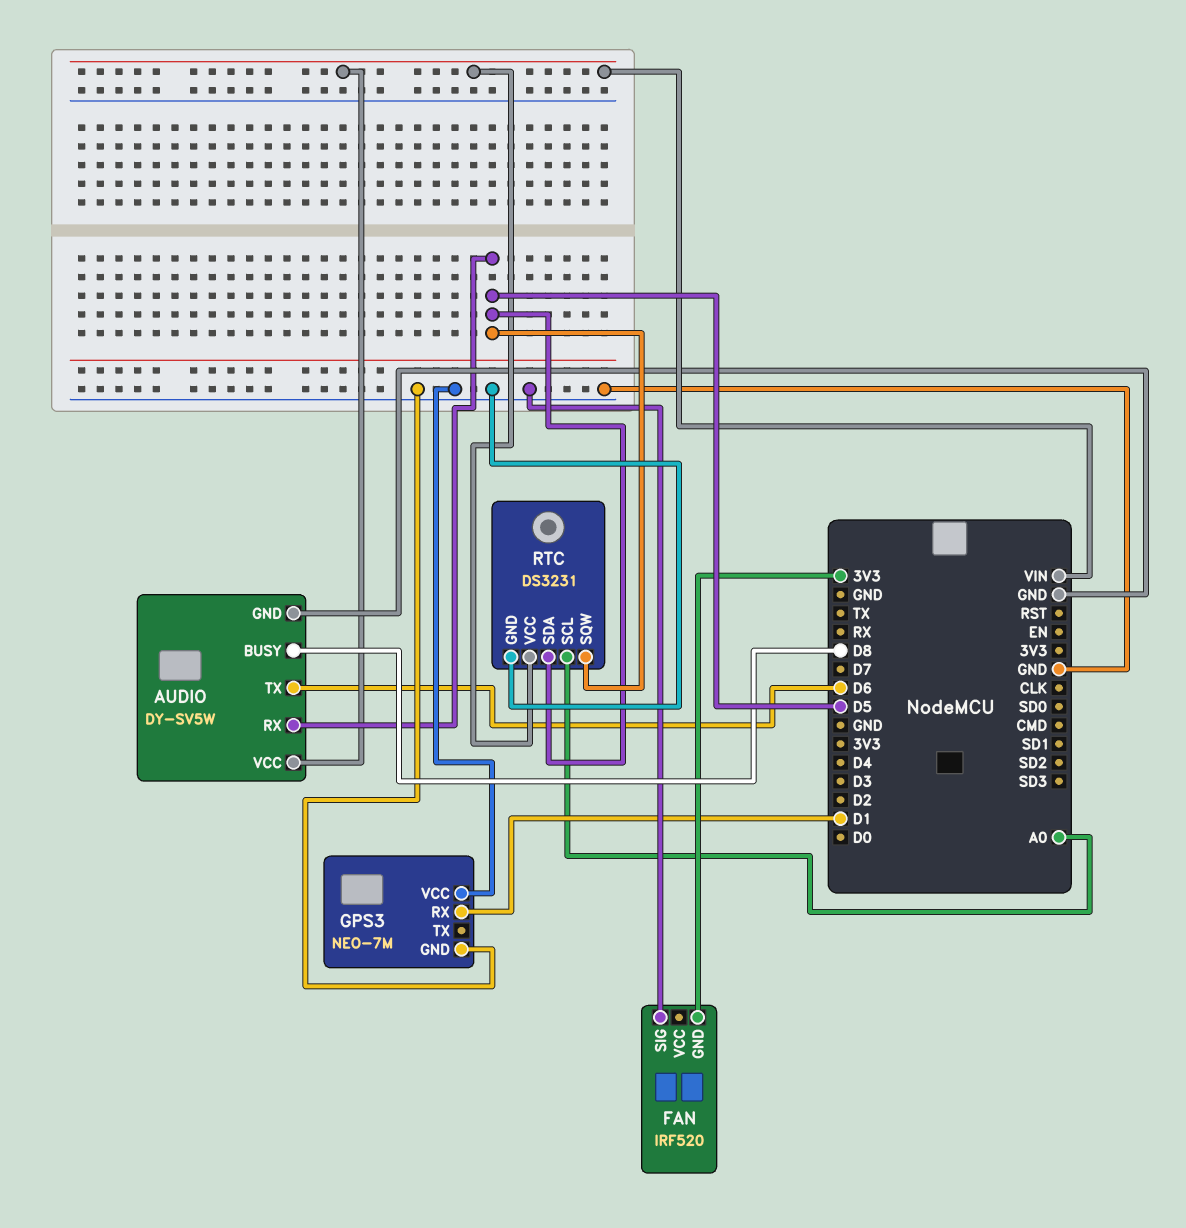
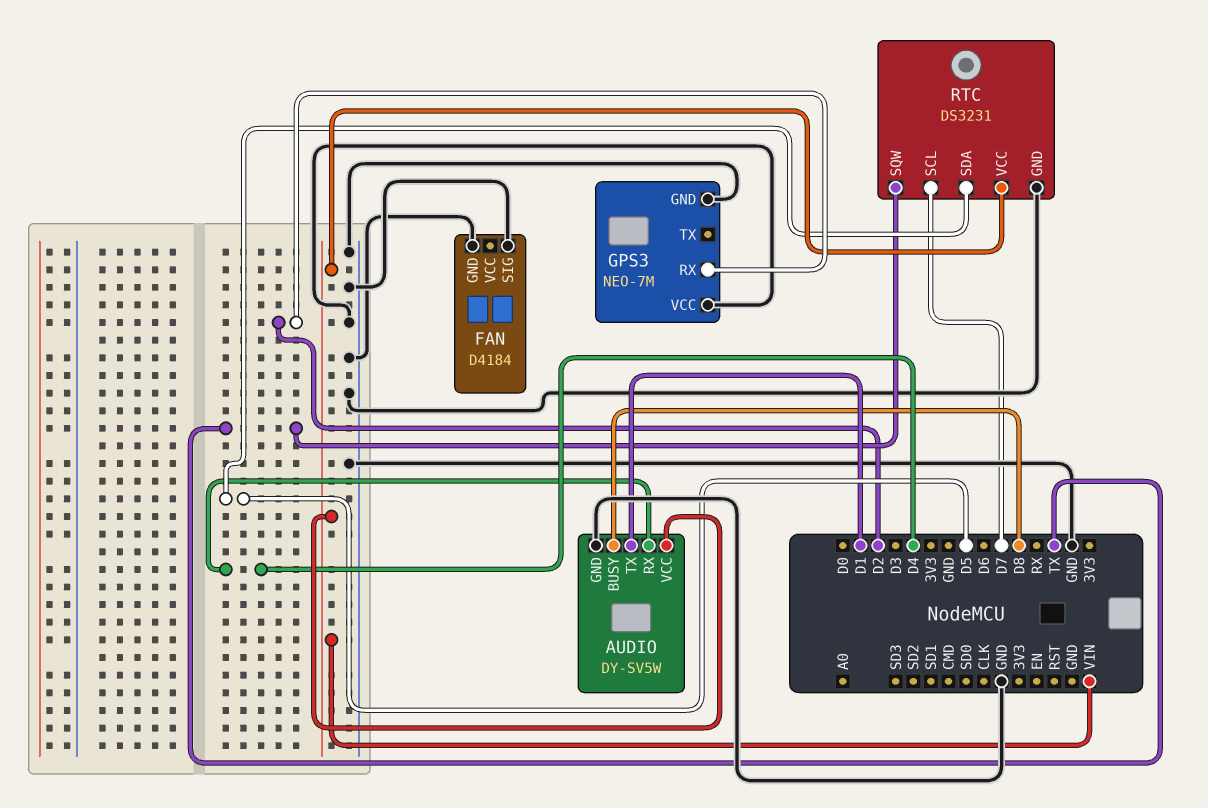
AUDIO pin RX: D5 -> D4
AUDIO pin TX: D6 -> D1
FAN: IRF520 -> D4184
FAN pin GND: 3V3 -> GND
GPS3 pin RX: D1 -> D2
RTC pin SCL: A0 -> D7
RTC pin SQW: D5 -> TX

